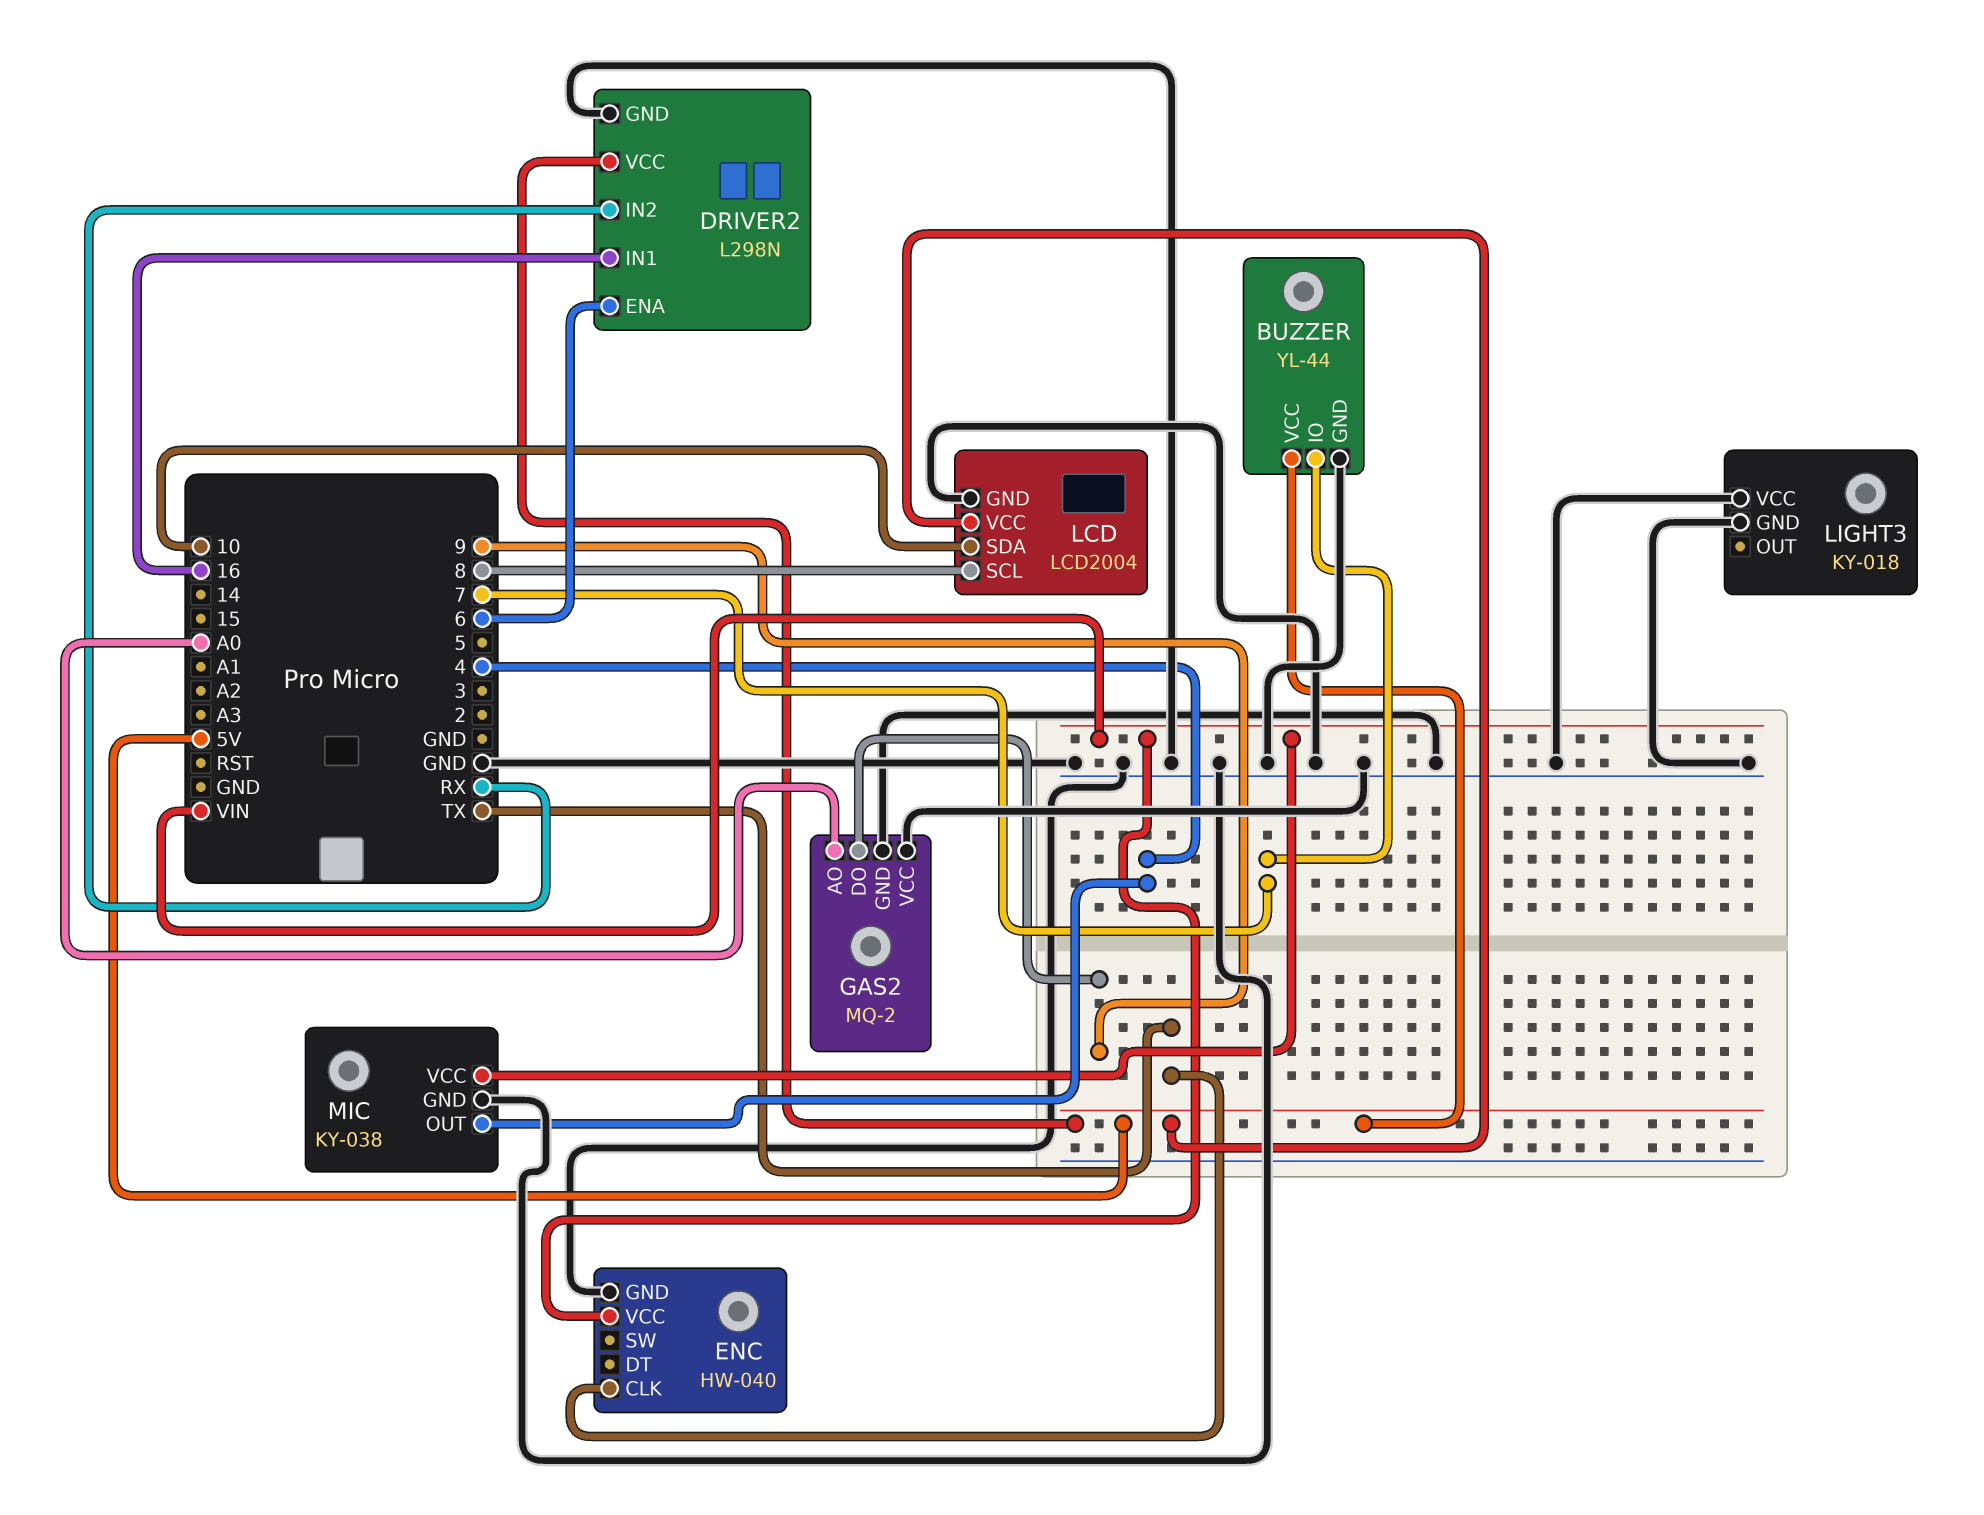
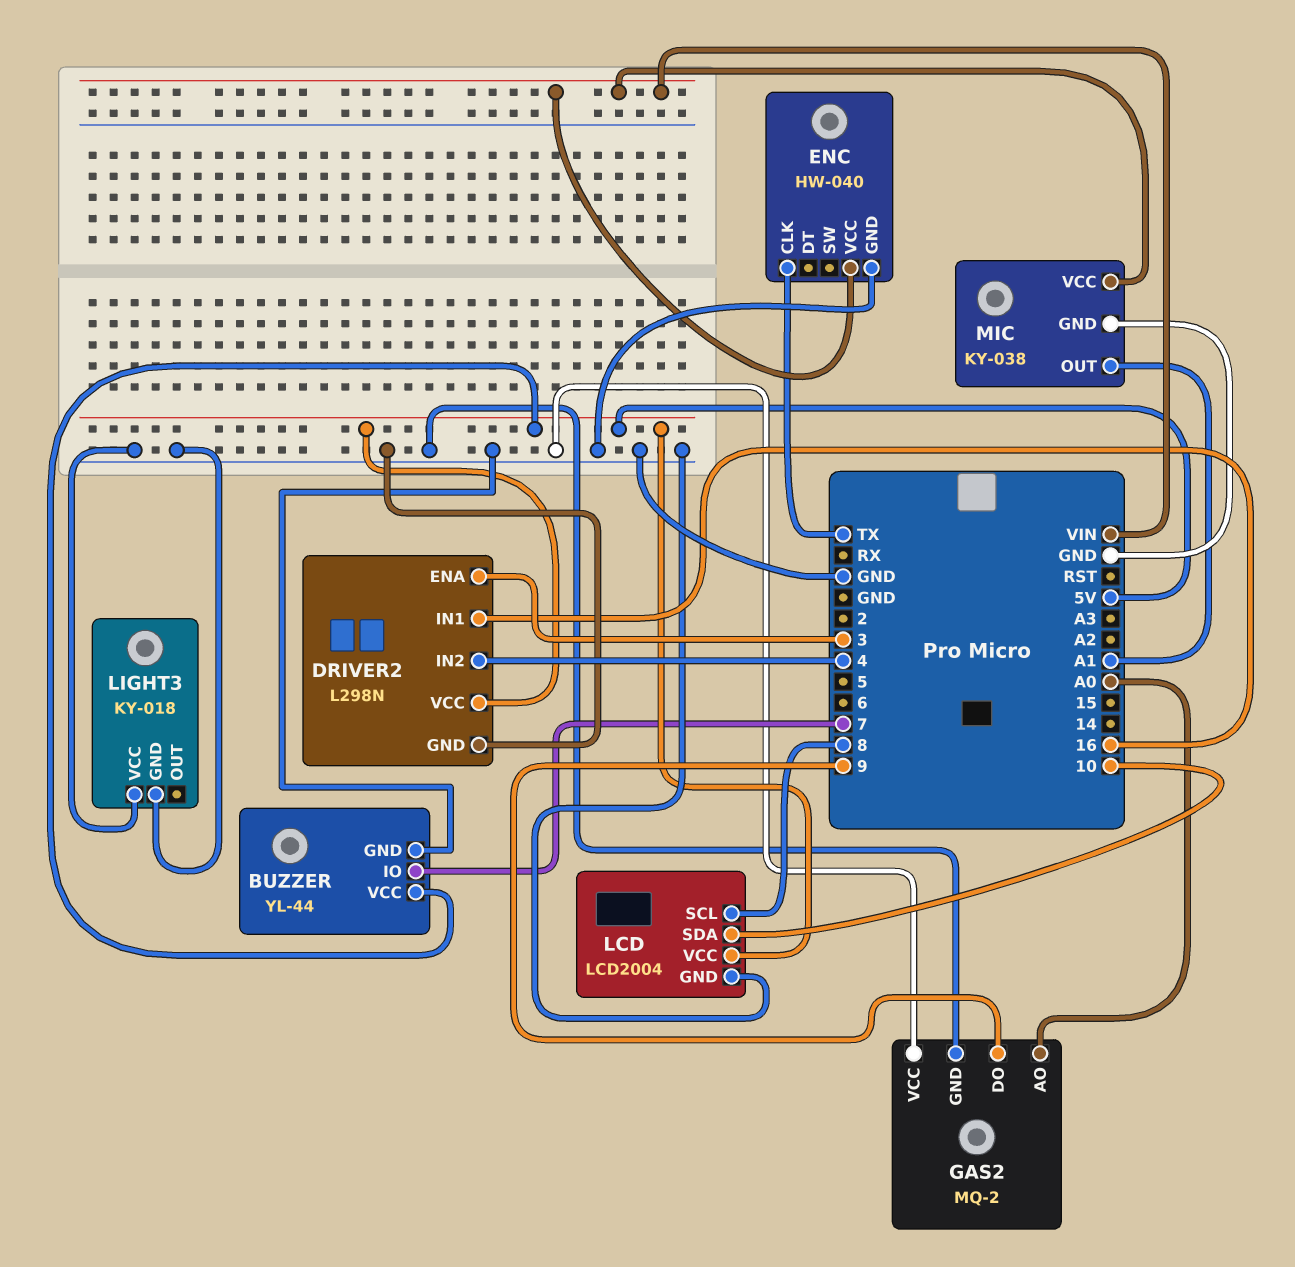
DRIVER2 pin ENA: 6 -> 3
DRIVER2 pin IN2: RX -> 4
MIC pin OUT: 4 -> A1

